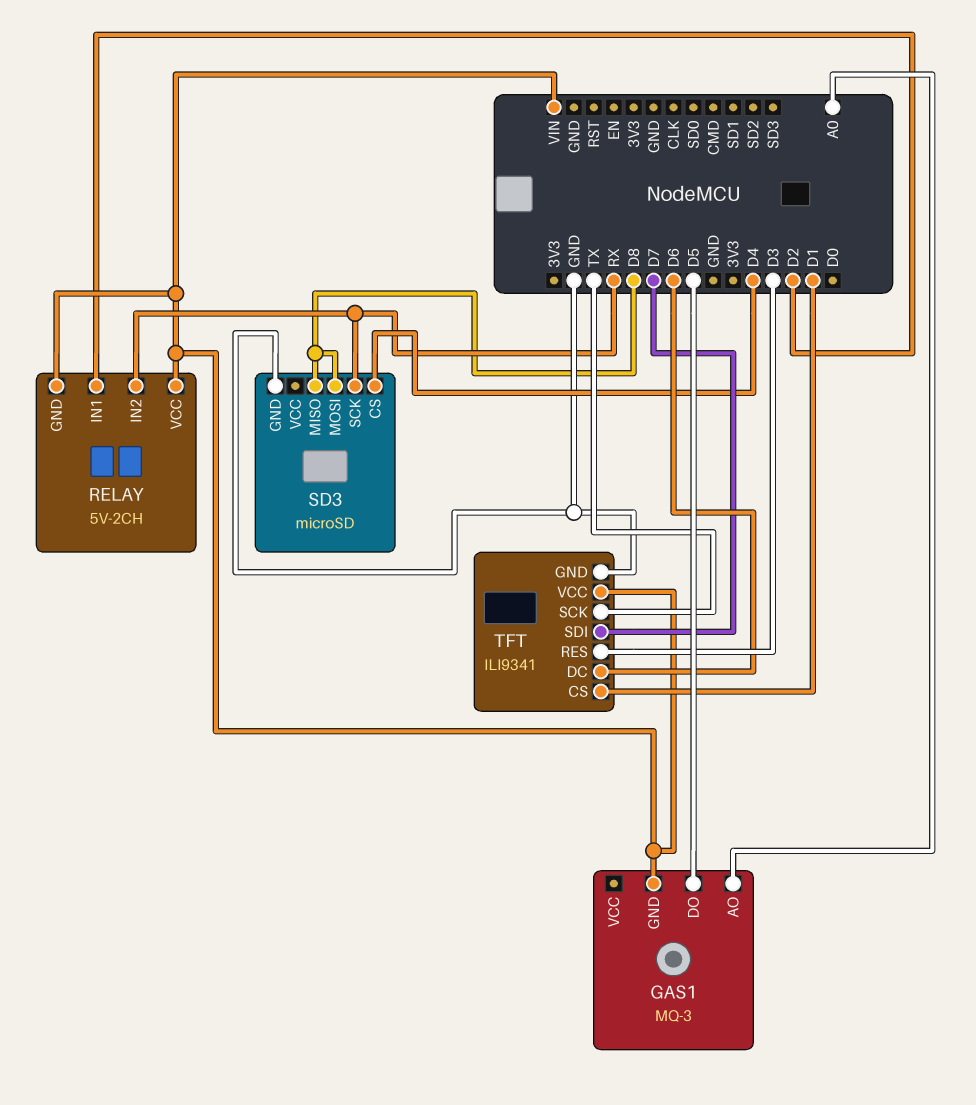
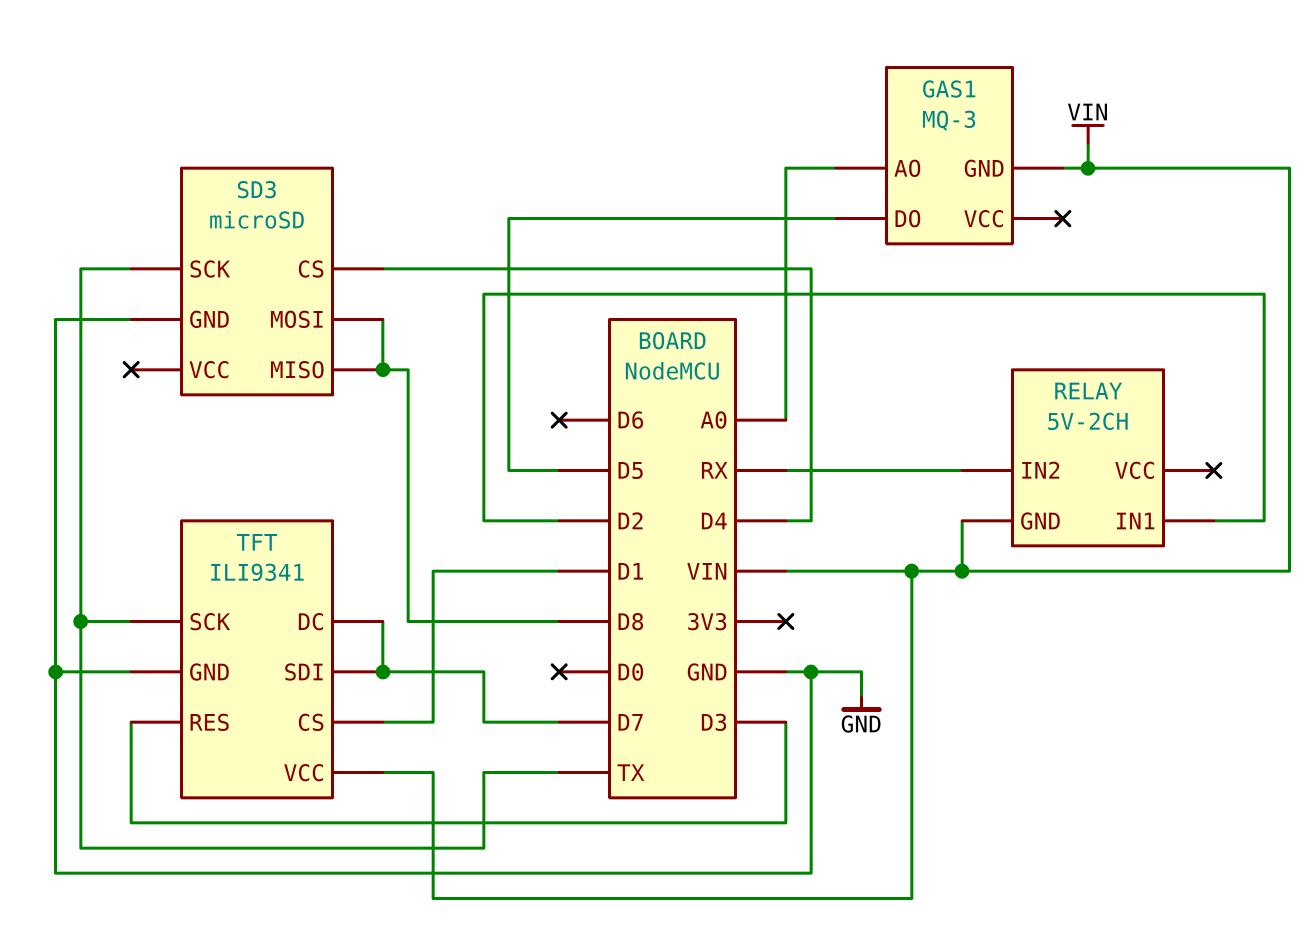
RELAY pin VCC: VIN -> none
SD3 pin SCK: RX -> TX
TFT pin DC: D6 -> D7

